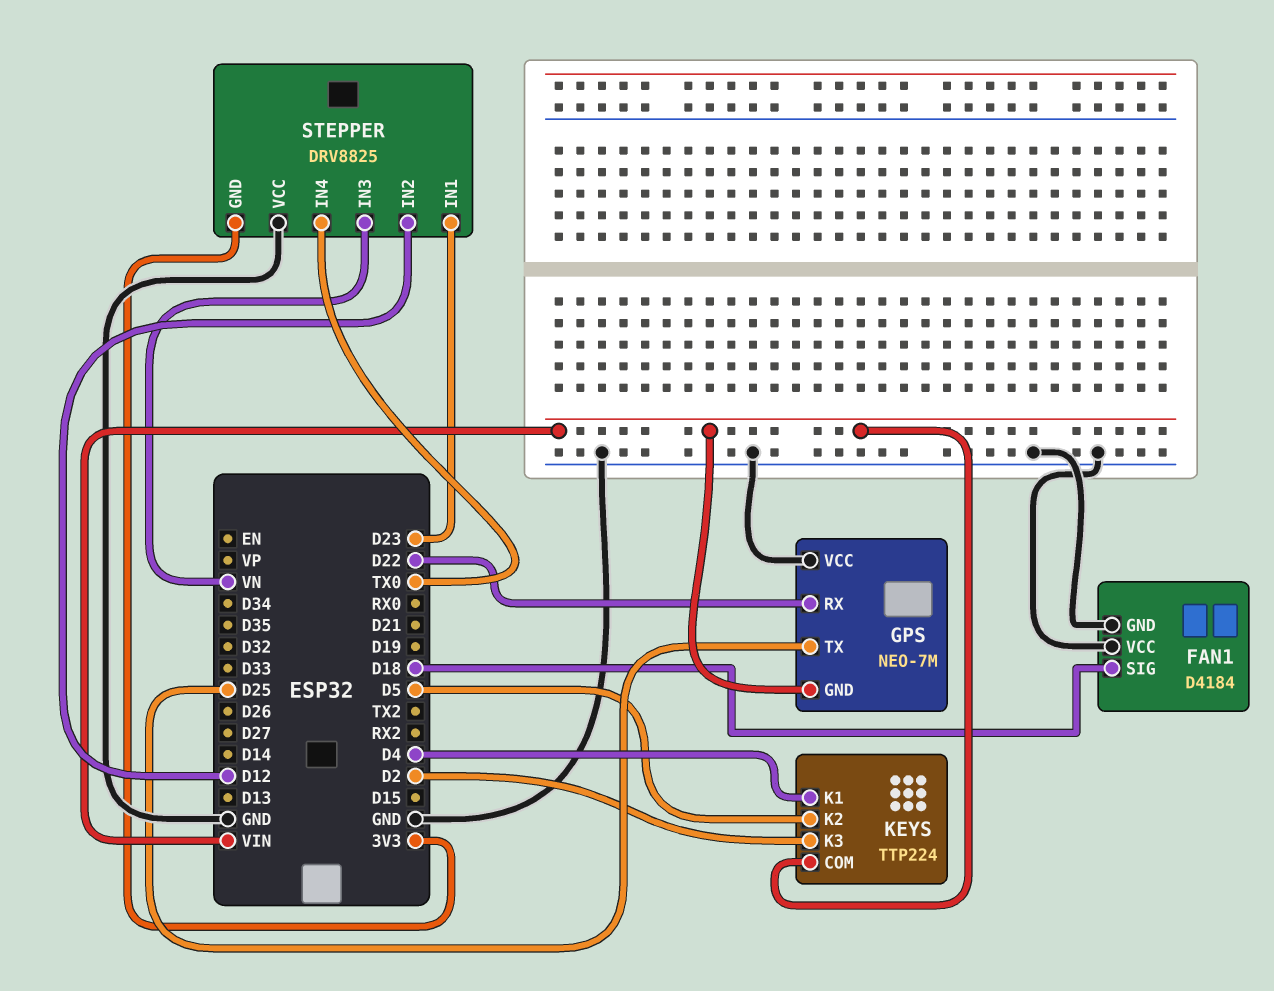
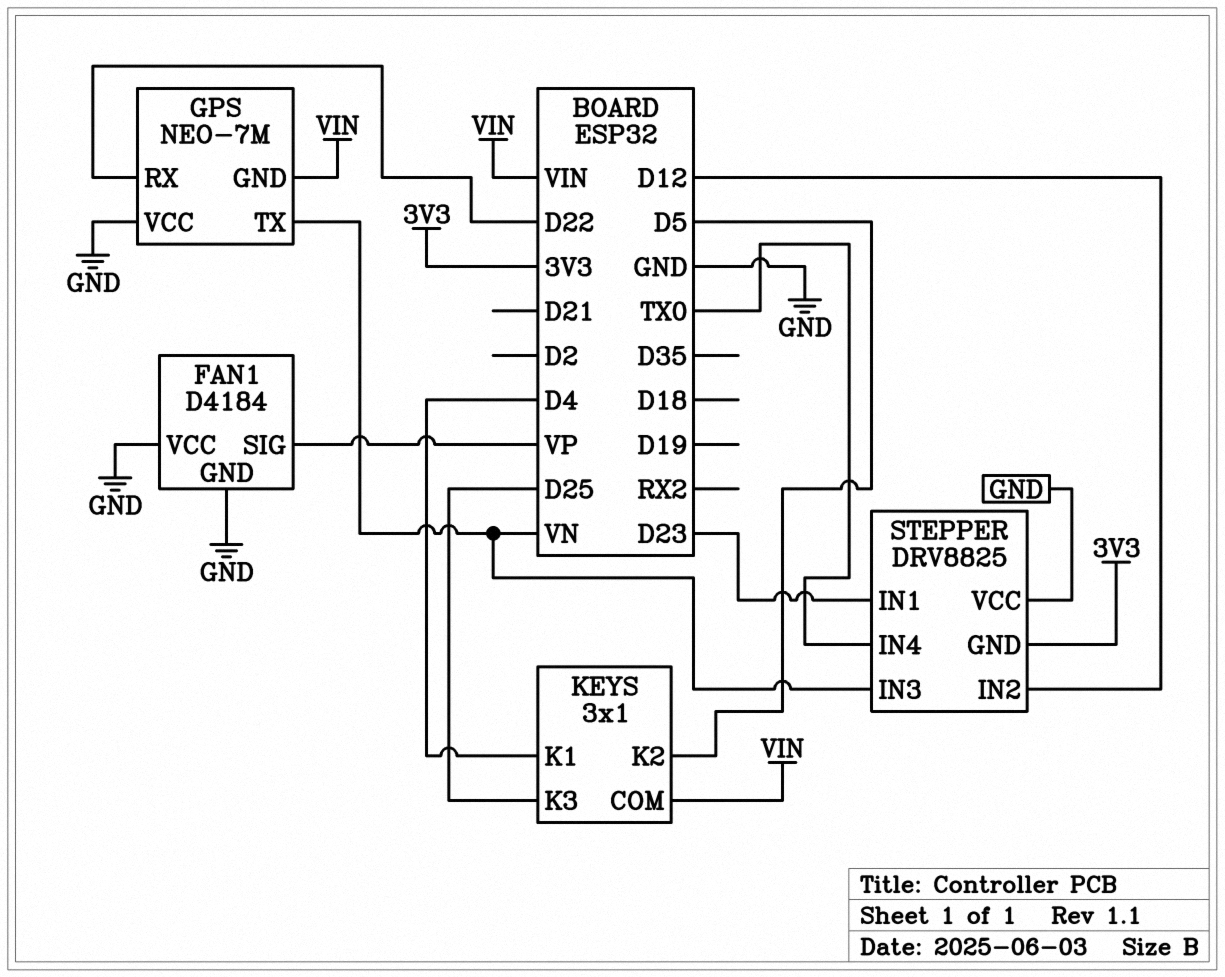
FAN1 pin SIG: D18 -> VP
GPS pin TX: D25 -> VN
KEYS: TTP224 -> 3x1
KEYS pin K3: D2 -> D25

